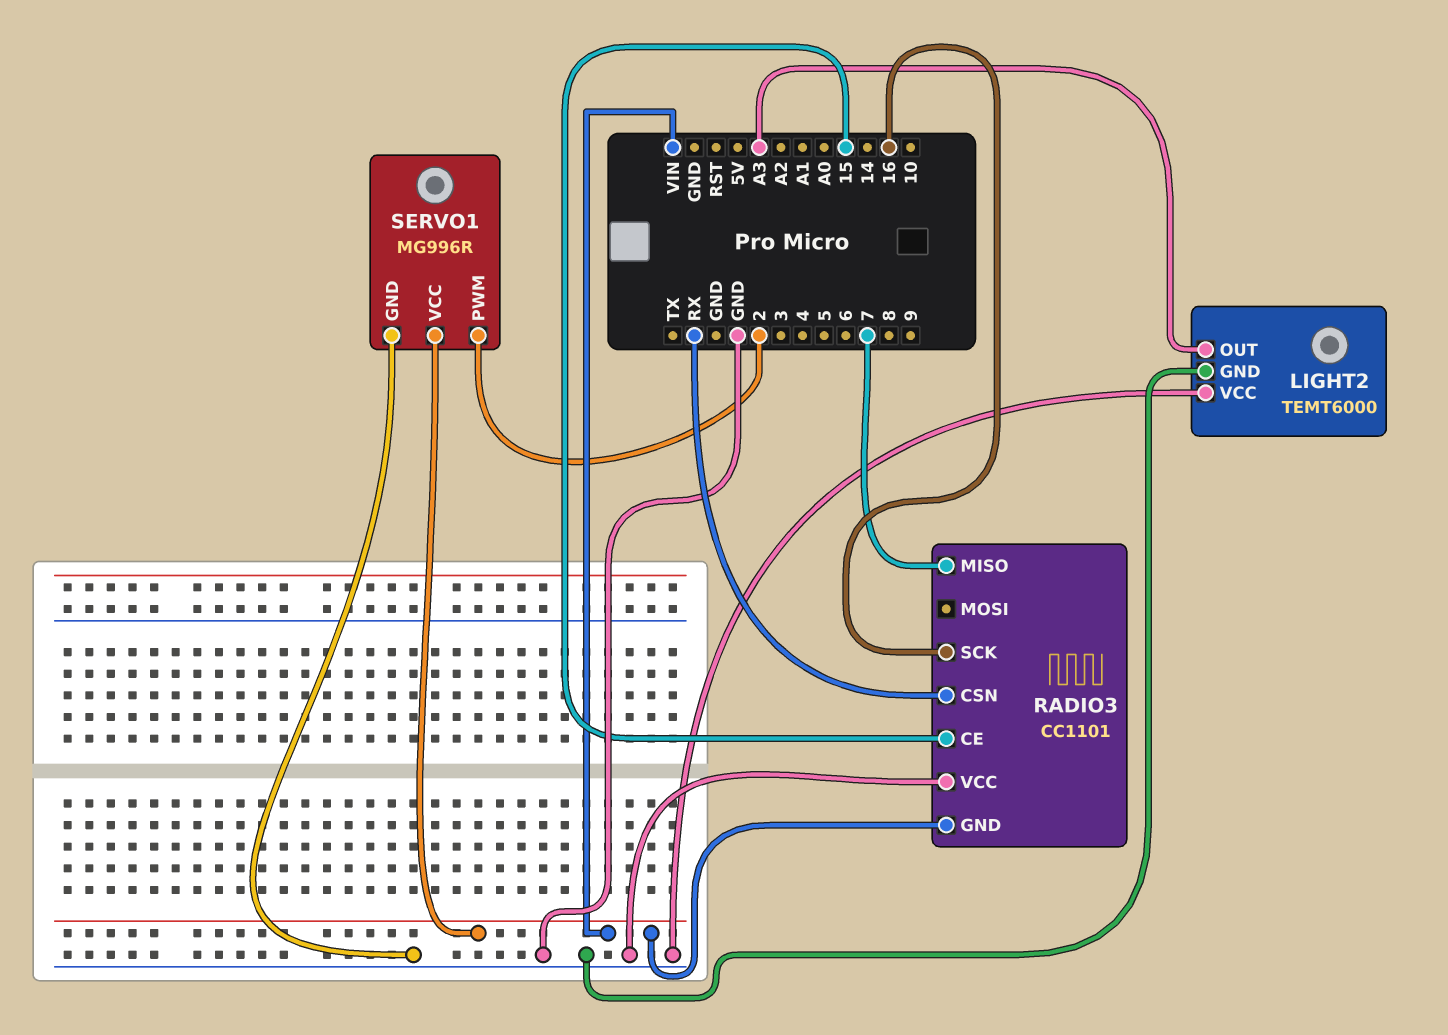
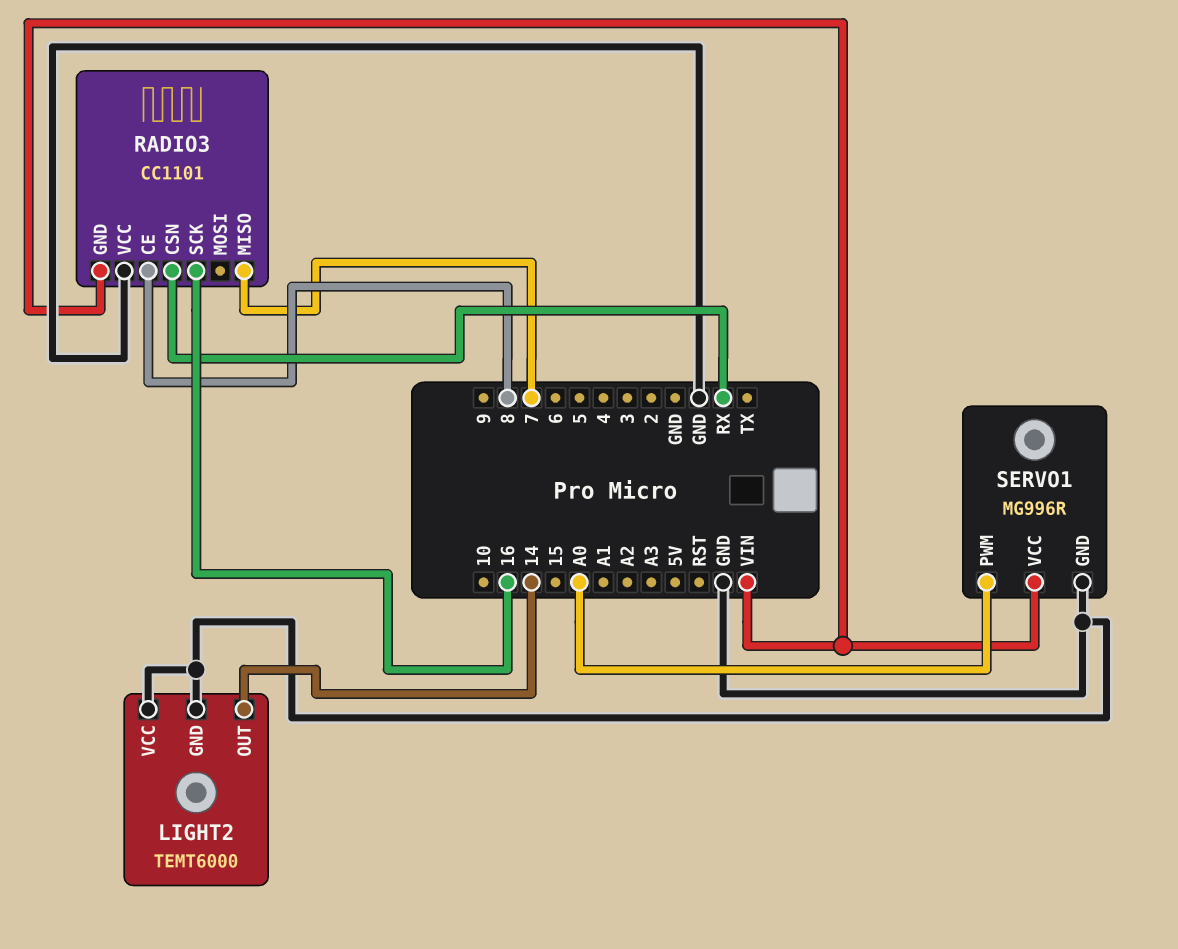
LIGHT2 pin OUT: A3 -> 14
RADIO3 pin CE: 15 -> 8
SERVO1 pin PWM: 2 -> A0

